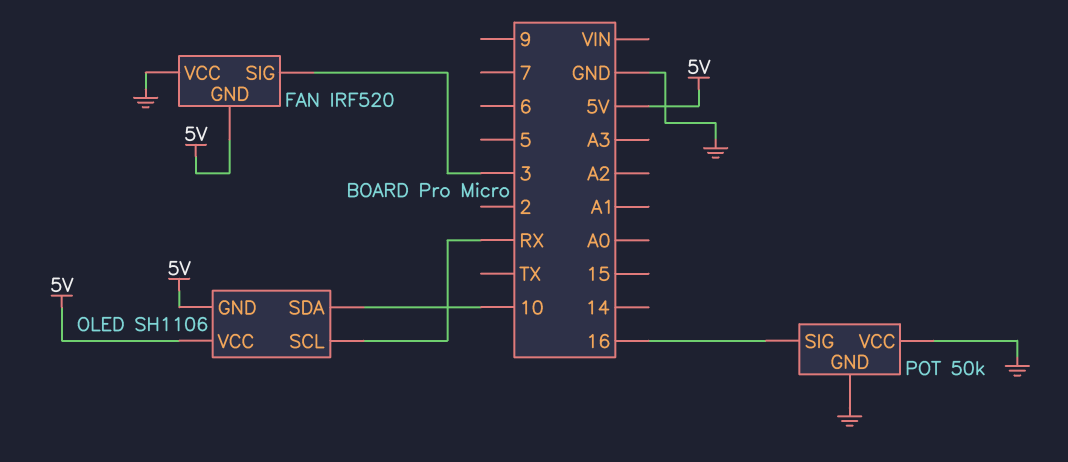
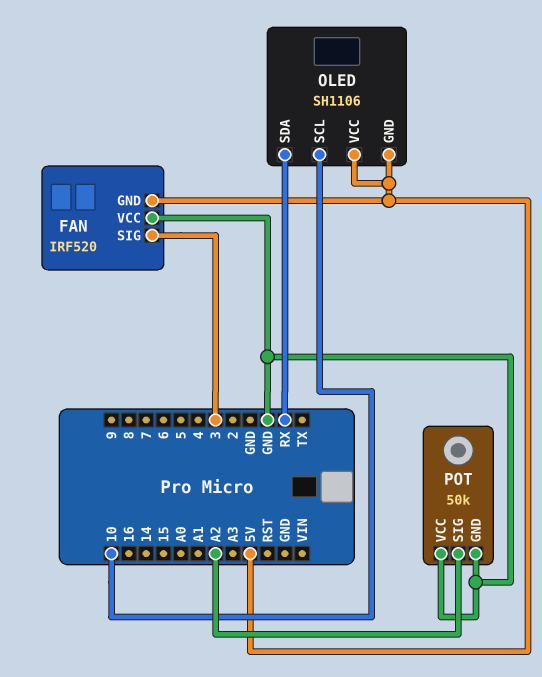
OLED pin SCL: RX -> 10
OLED pin SDA: 10 -> RX
POT pin SIG: 16 -> A2

